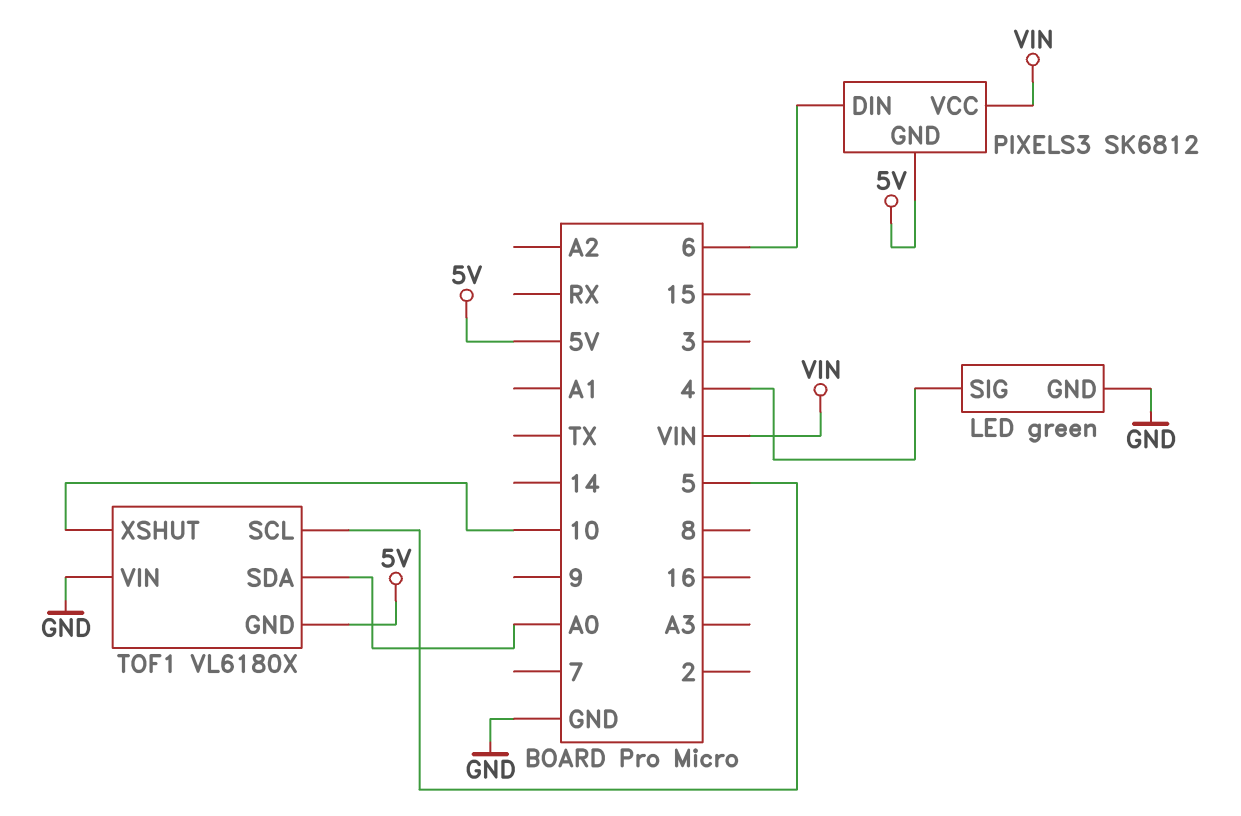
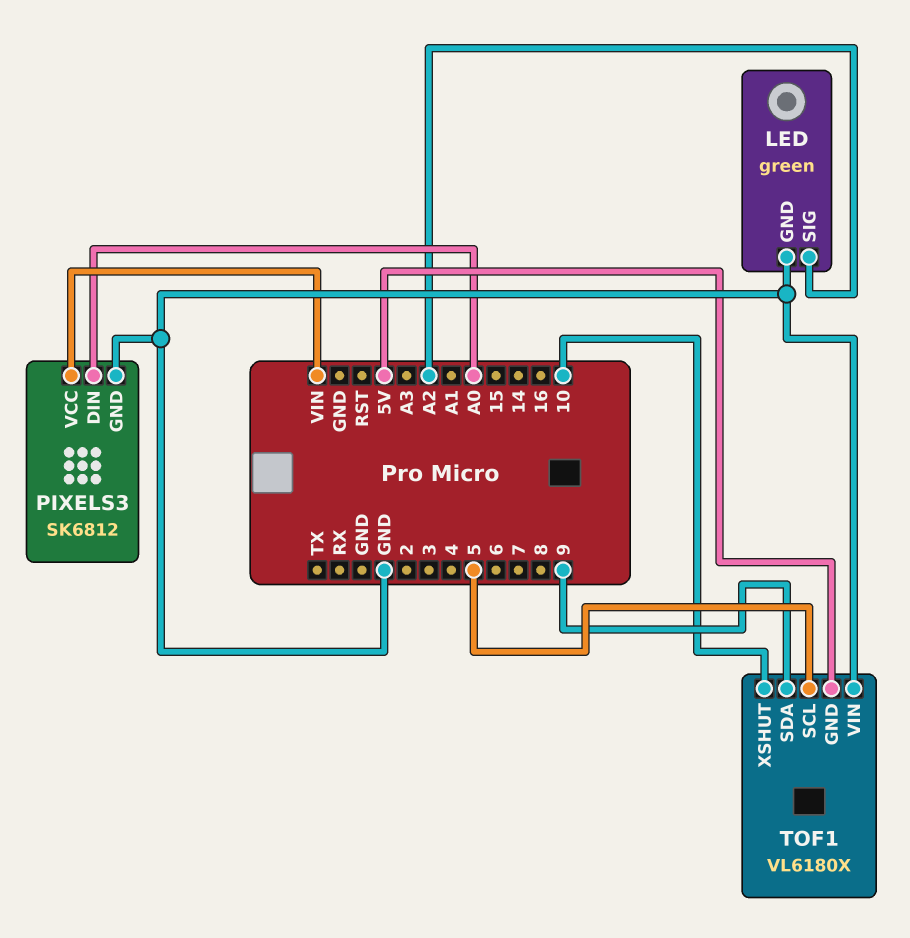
LED pin SIG: 4 -> A2
PIXELS3 pin DIN: 6 -> A0
PIXELS3 pin GND: 5V -> GND
TOF1 pin SDA: A0 -> 9

